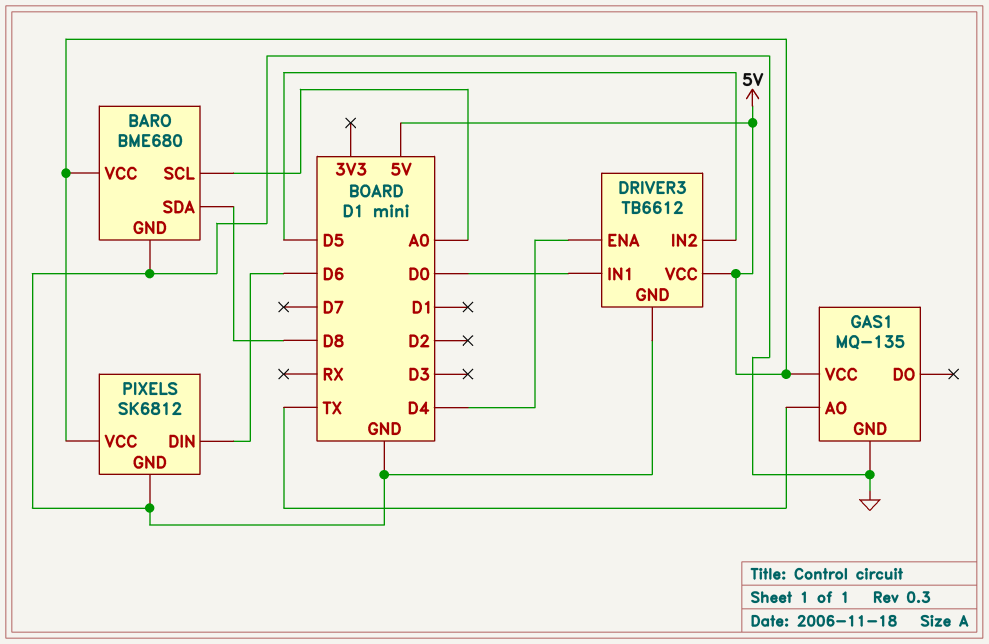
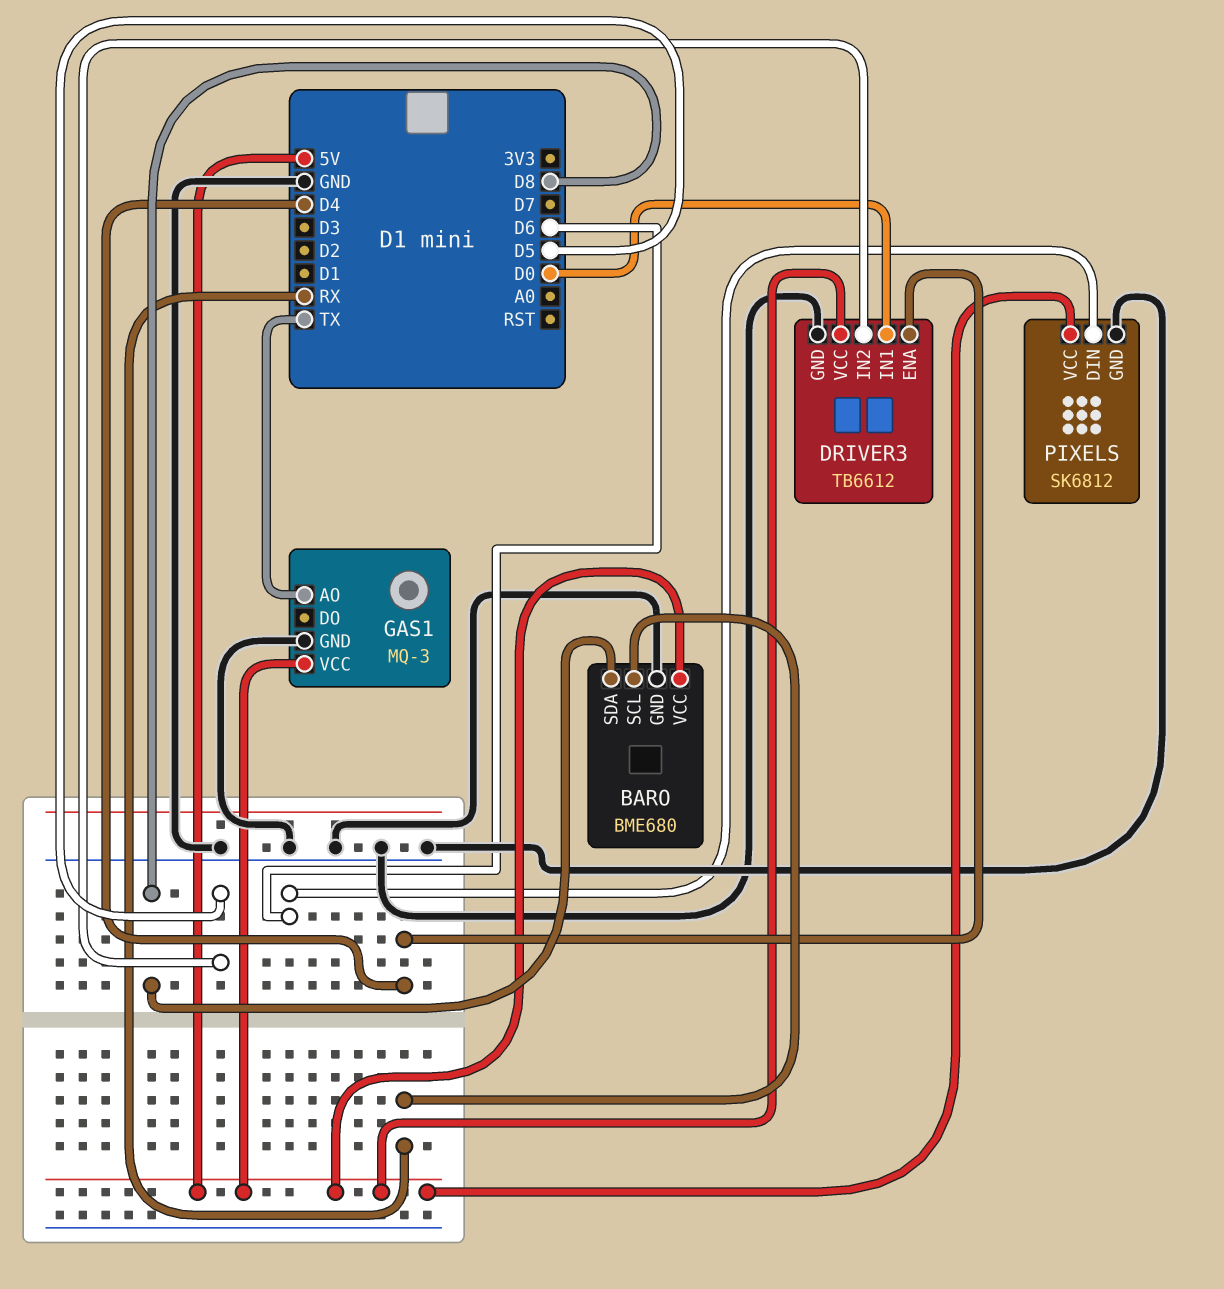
BARO pin SCL: A0 -> RX
GAS1: MQ-135 -> MQ-3

